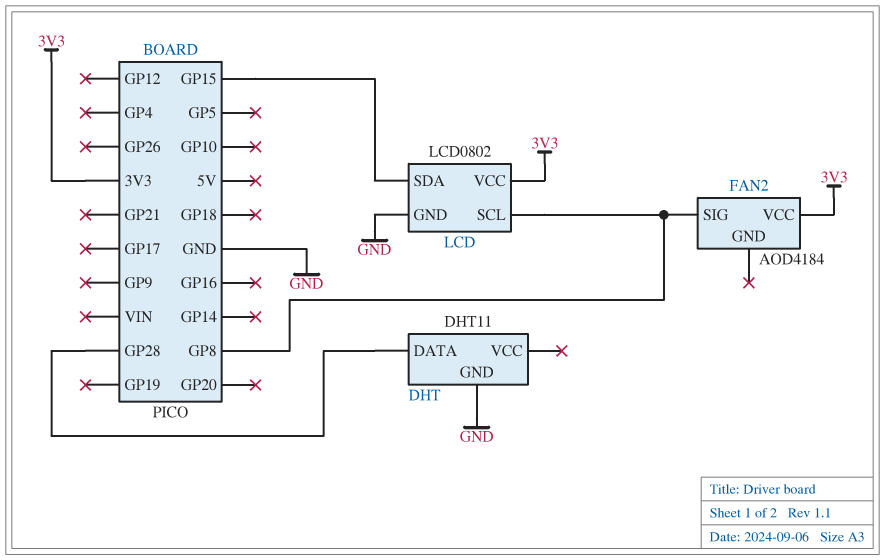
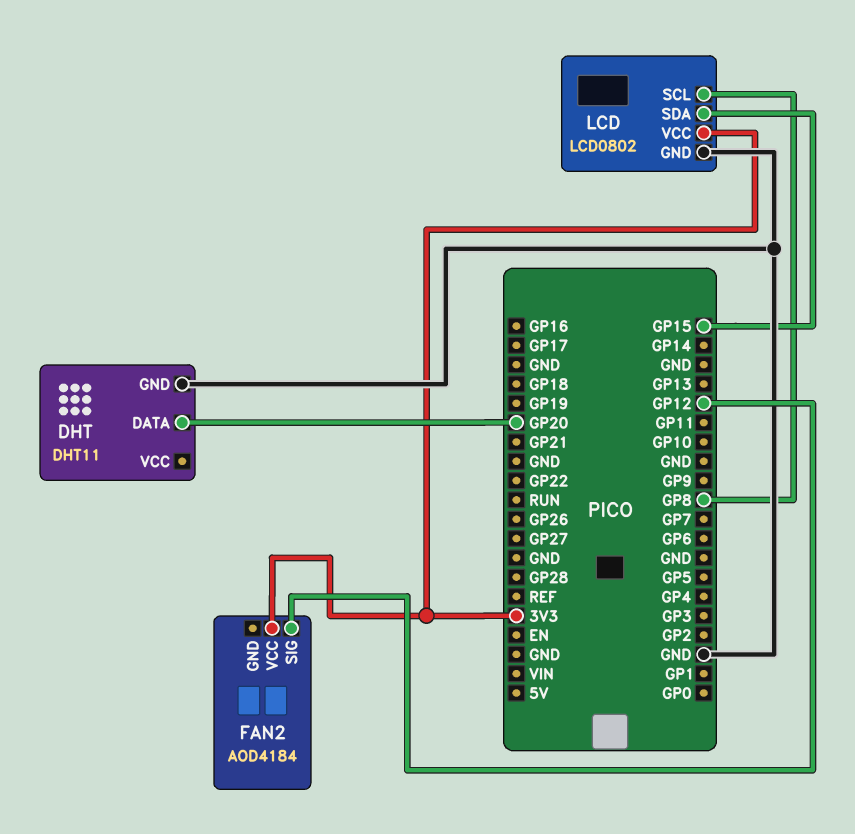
DHT pin DATA: GP28 -> GP20
FAN2 pin SIG: GP8 -> GP12

